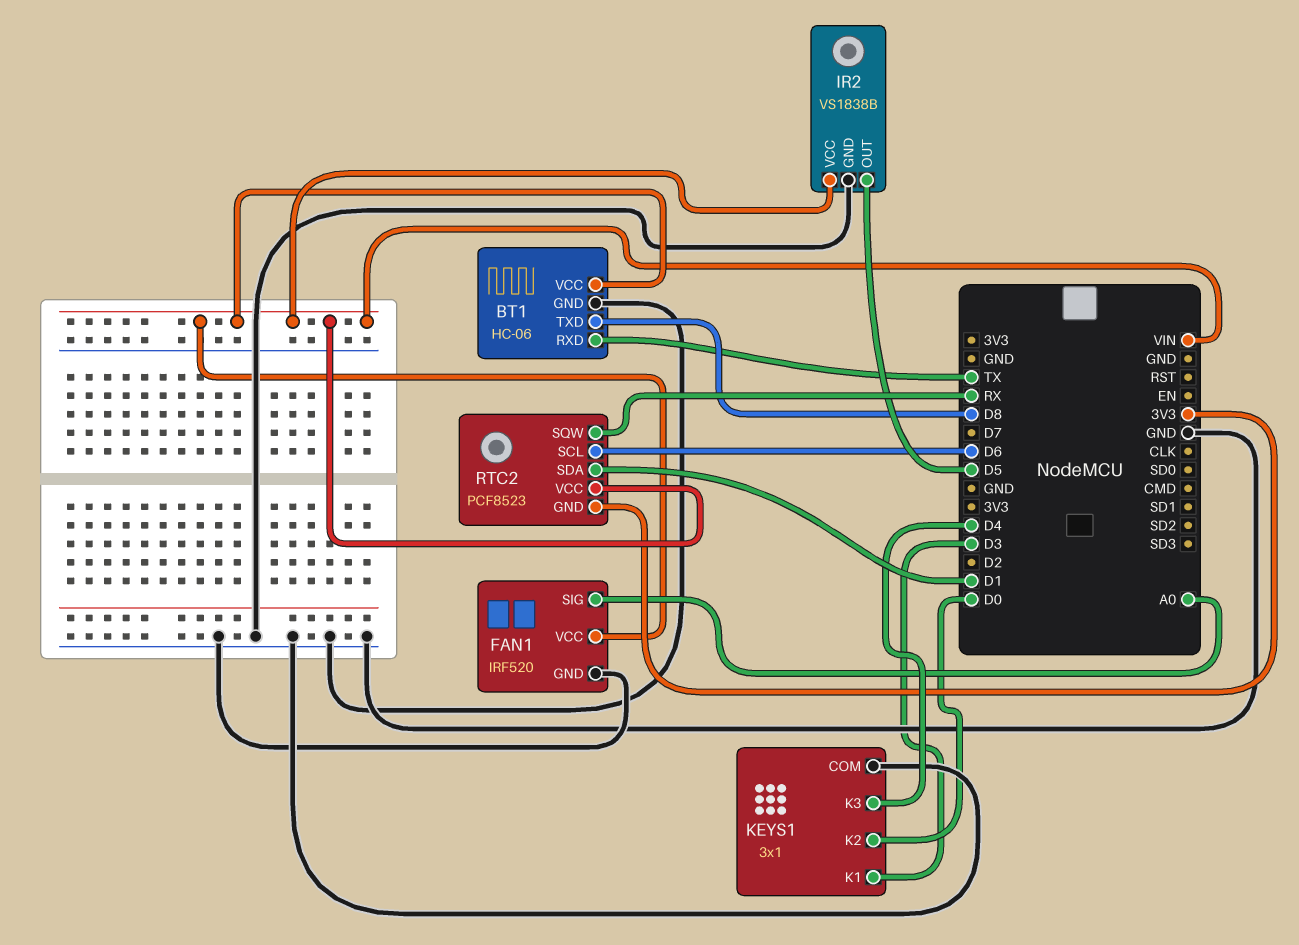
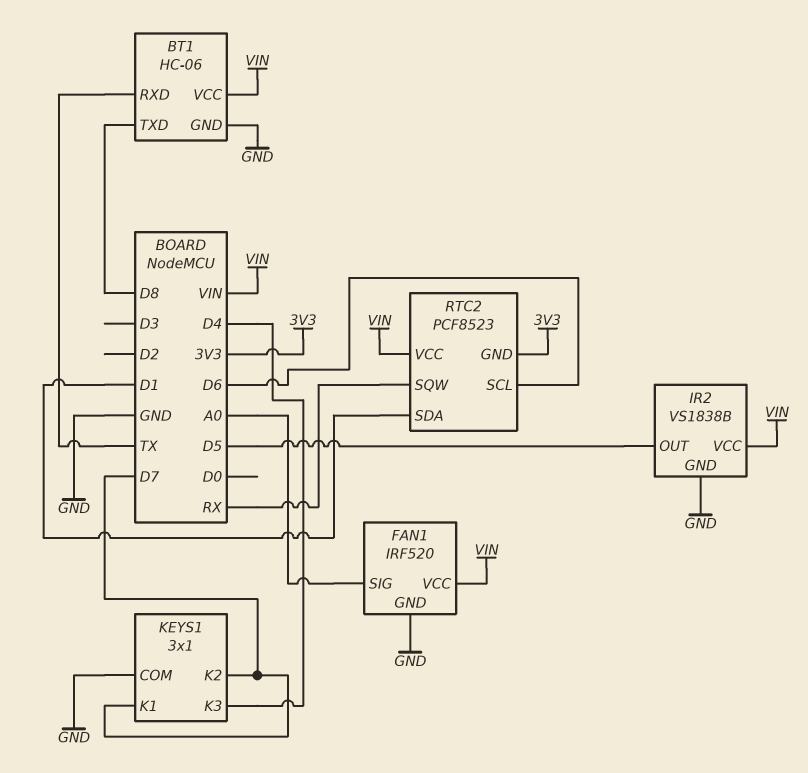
KEYS1 pin K1: D3 -> D7
KEYS1 pin K2: D0 -> D7

